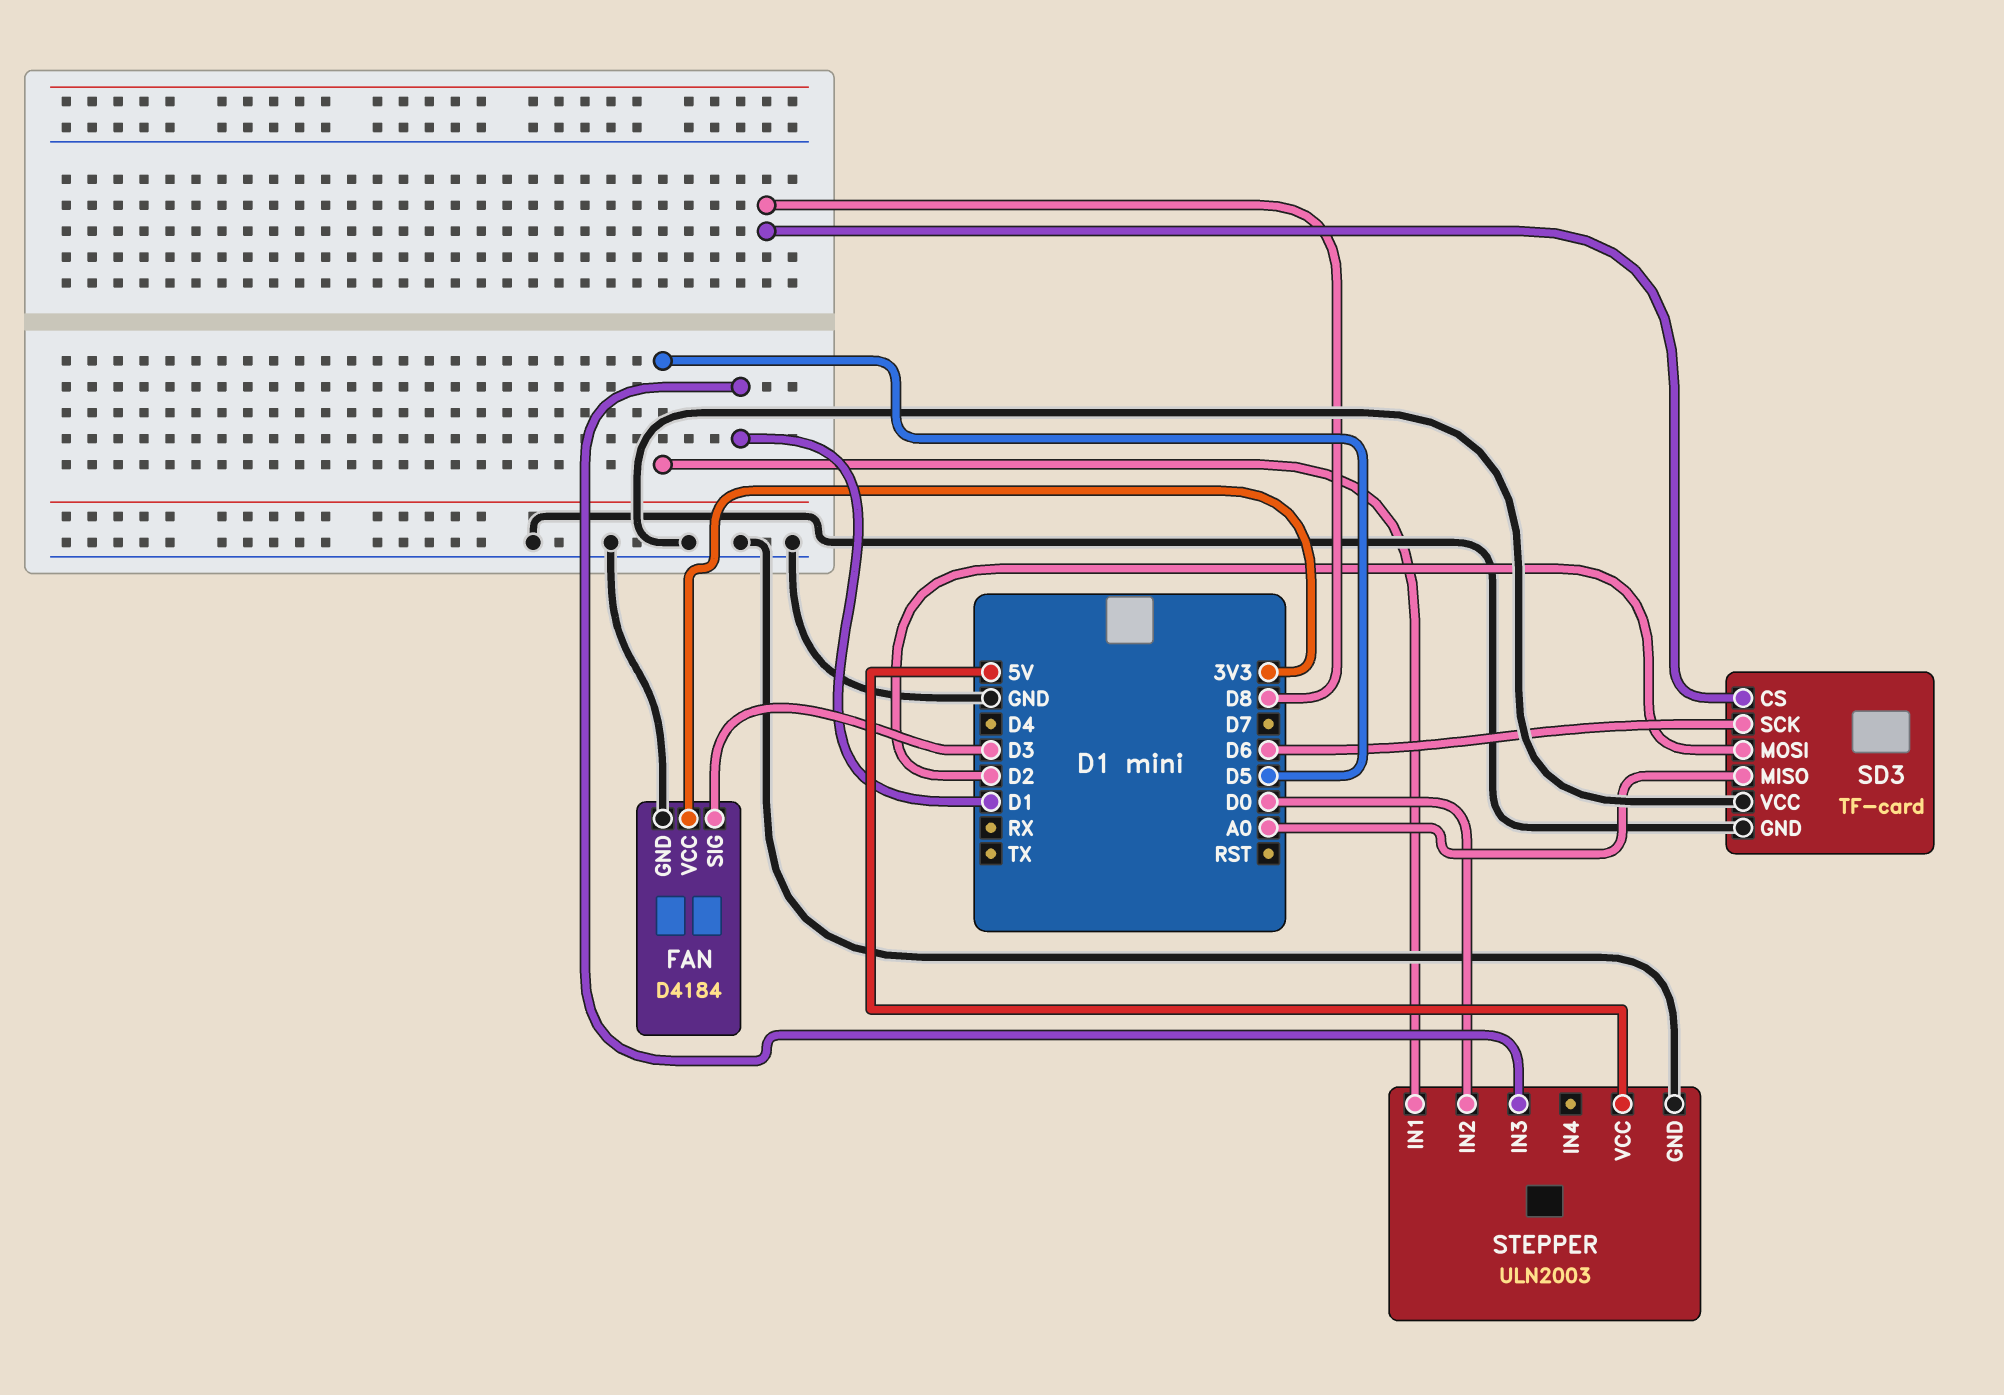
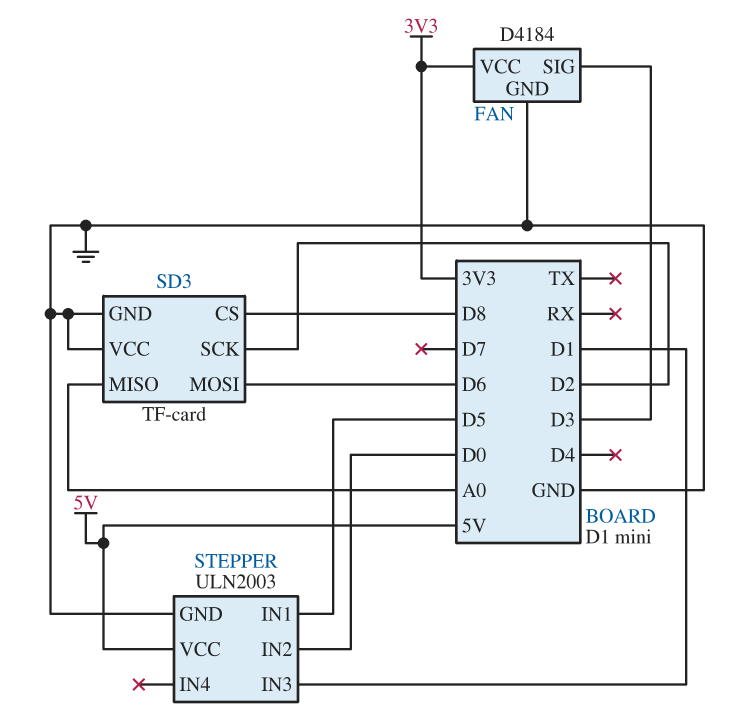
SD3 pin MOSI: D2 -> D6
SD3 pin SCK: D6 -> D2

